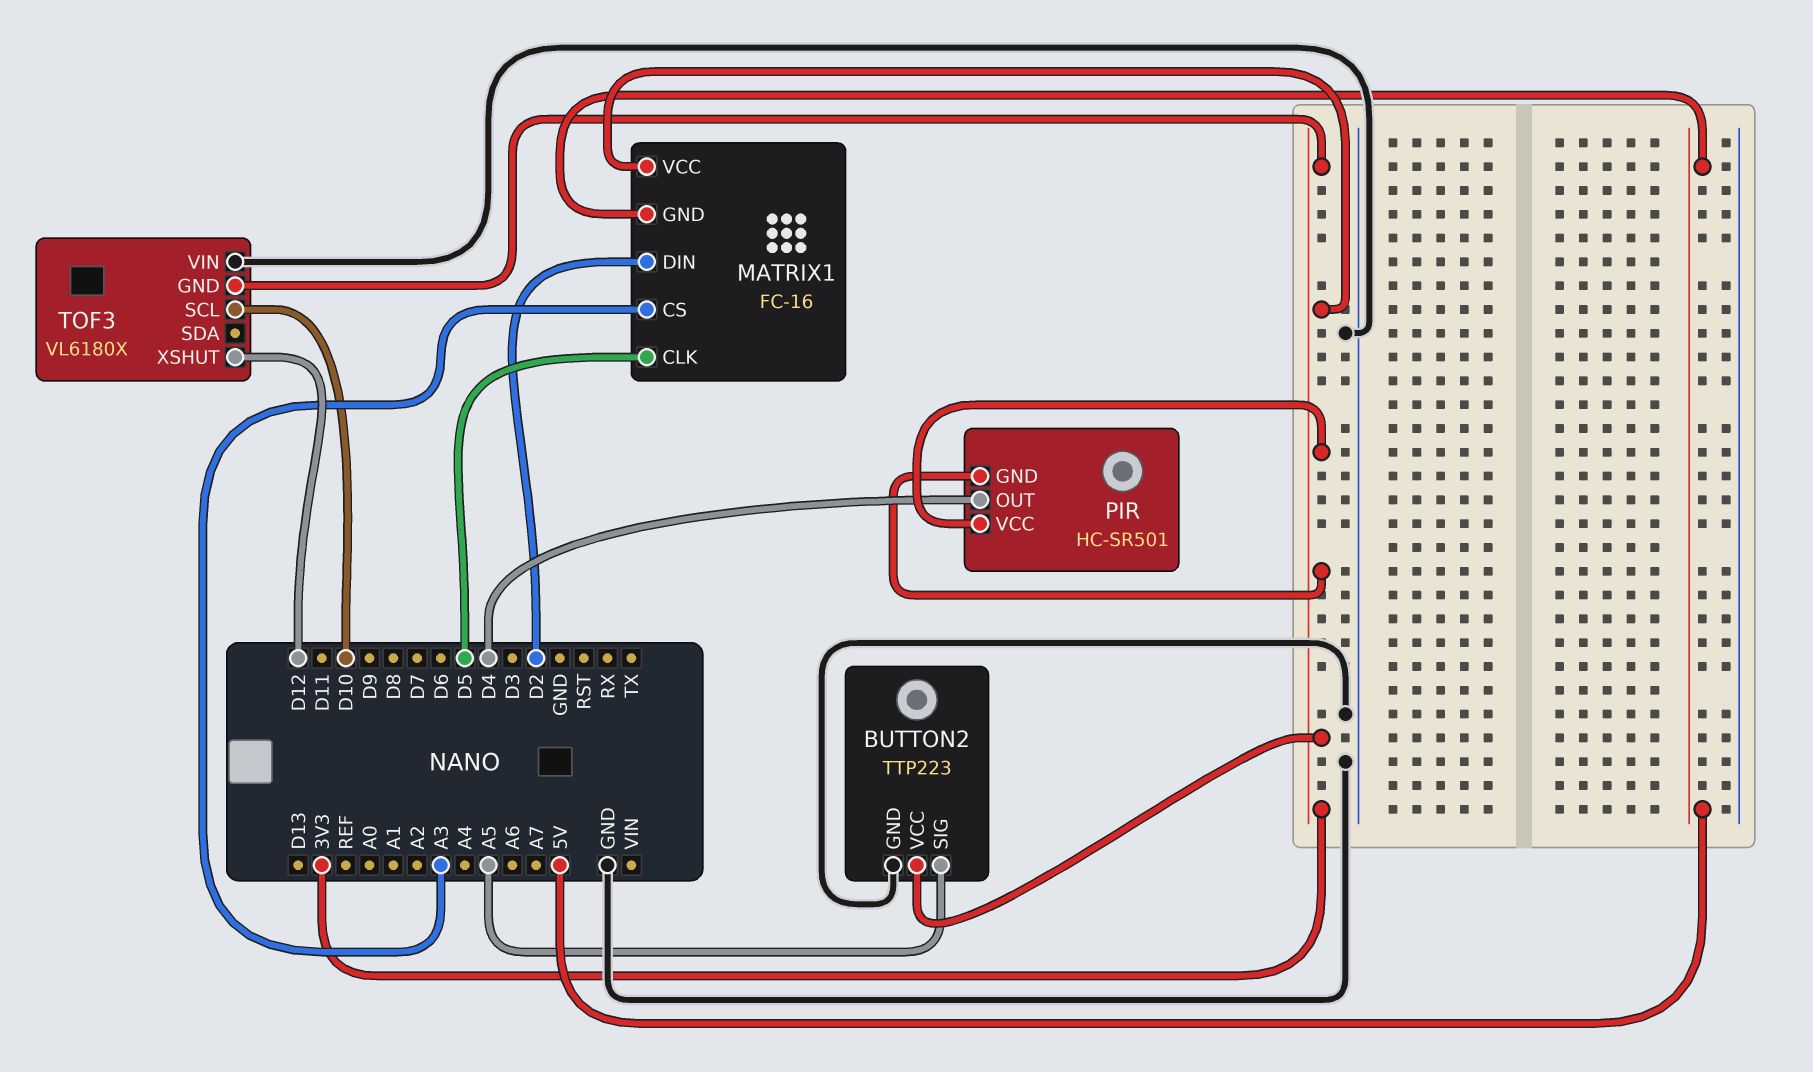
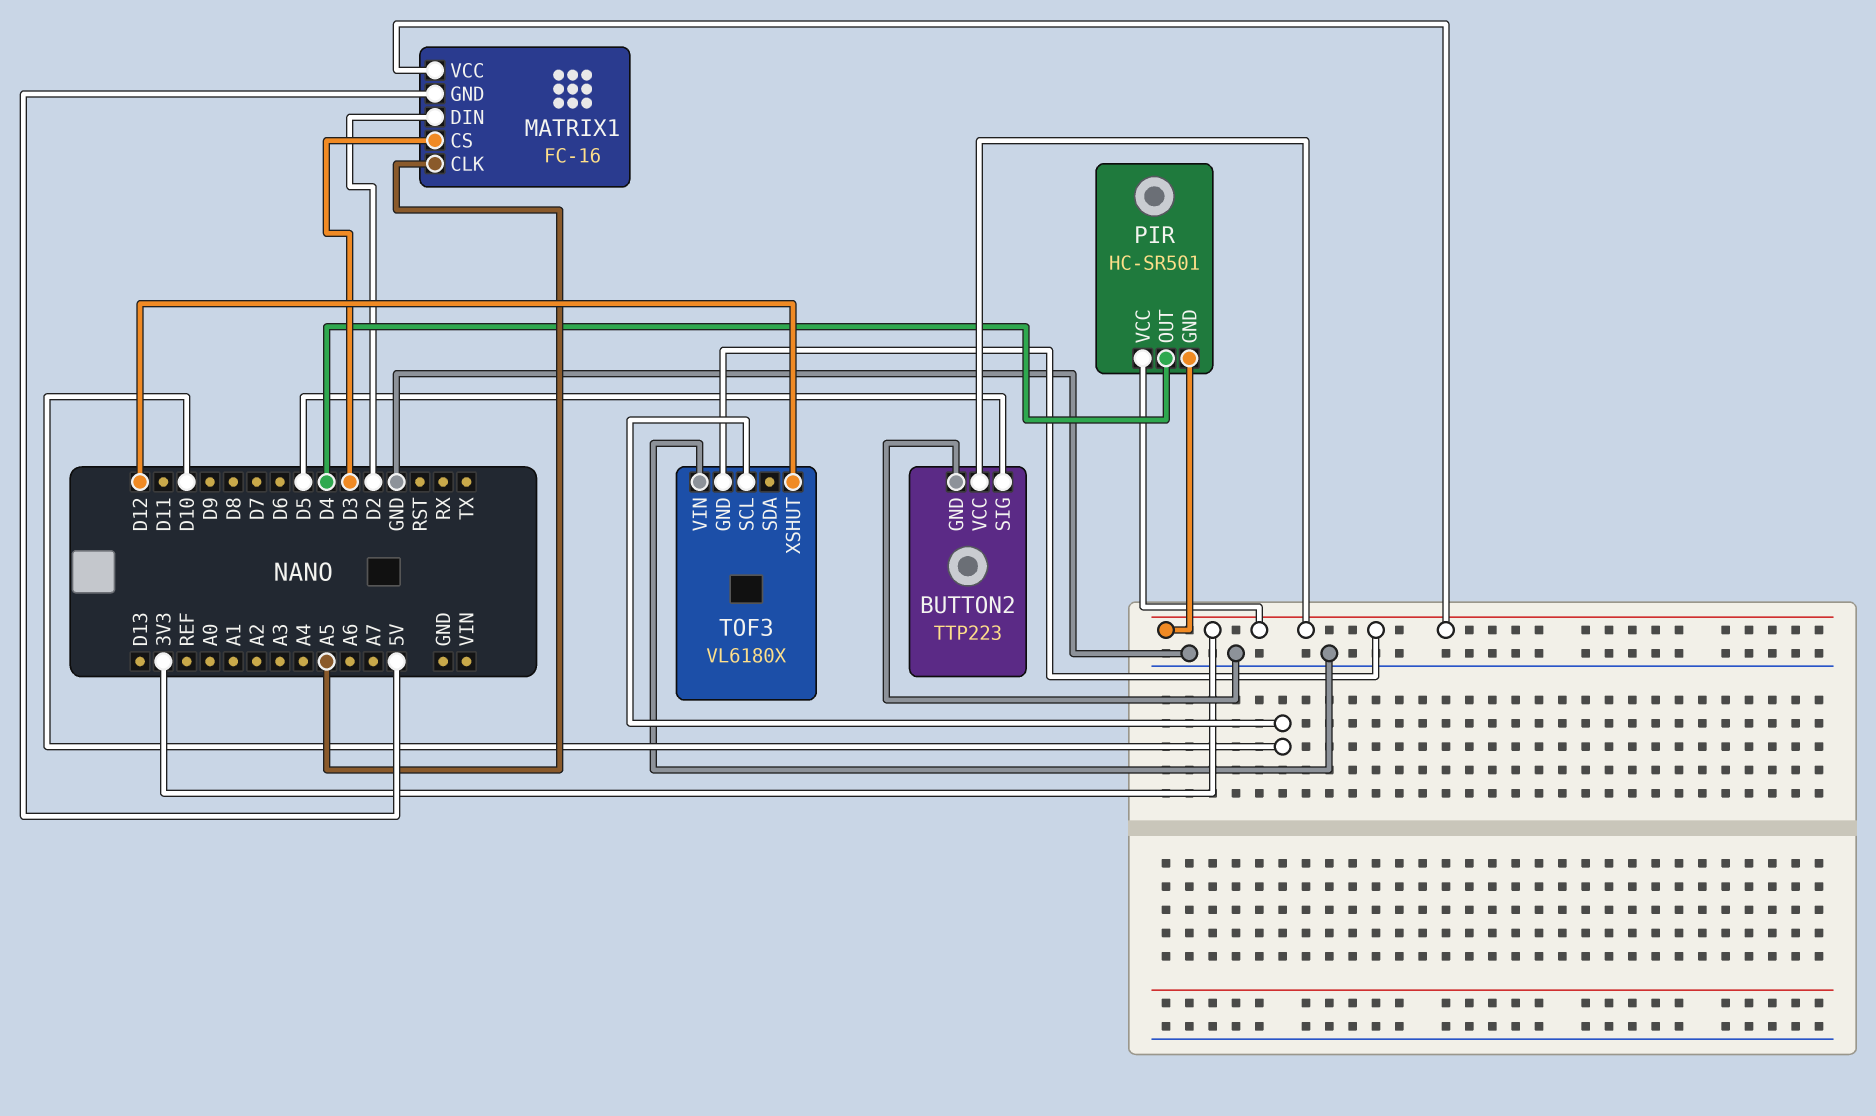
BUTTON2 pin SIG: A5 -> D5
MATRIX1 pin CLK: D5 -> A5
MATRIX1 pin CS: A3 -> D3

